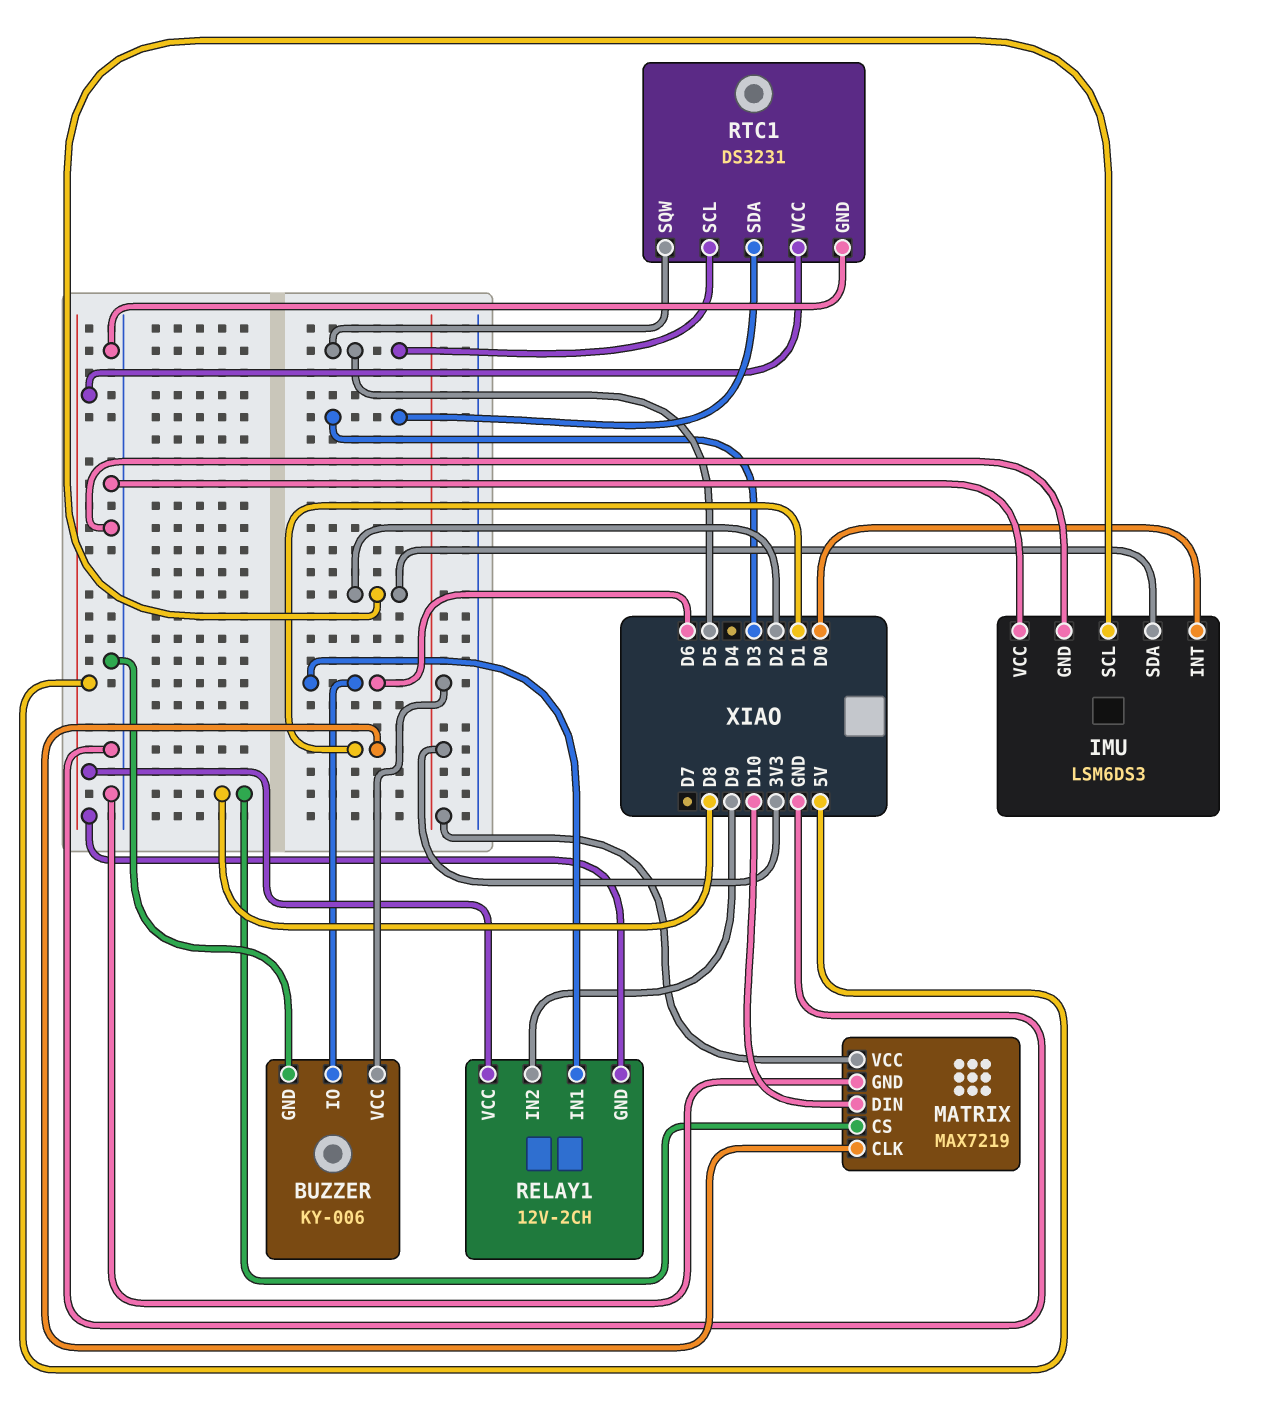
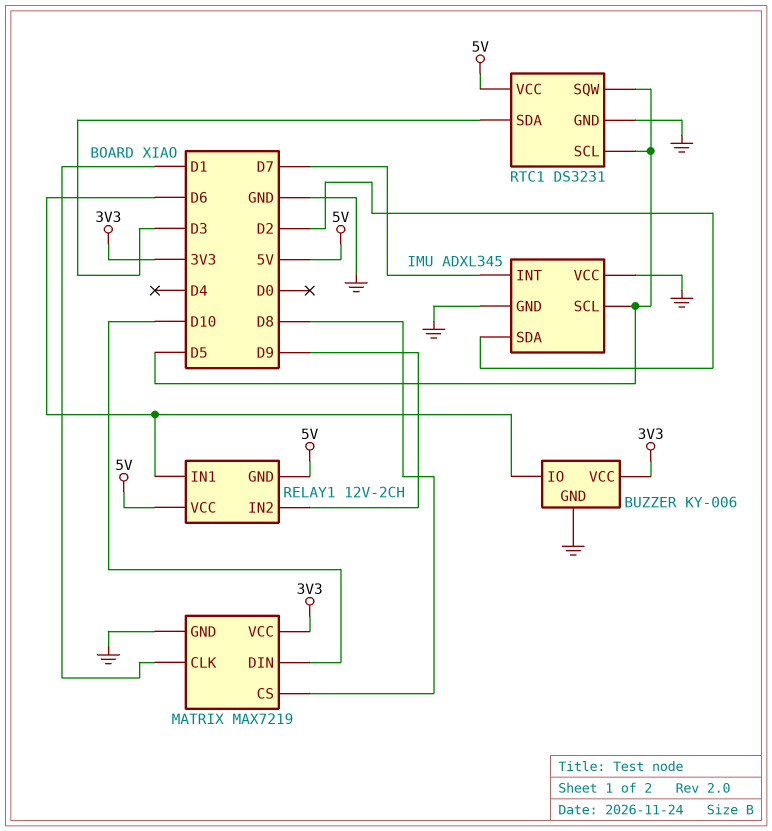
IMU: LSM6DS3 -> ADXL345
IMU pin INT: D0 -> D7
IMU pin SCL: D2 -> D5

